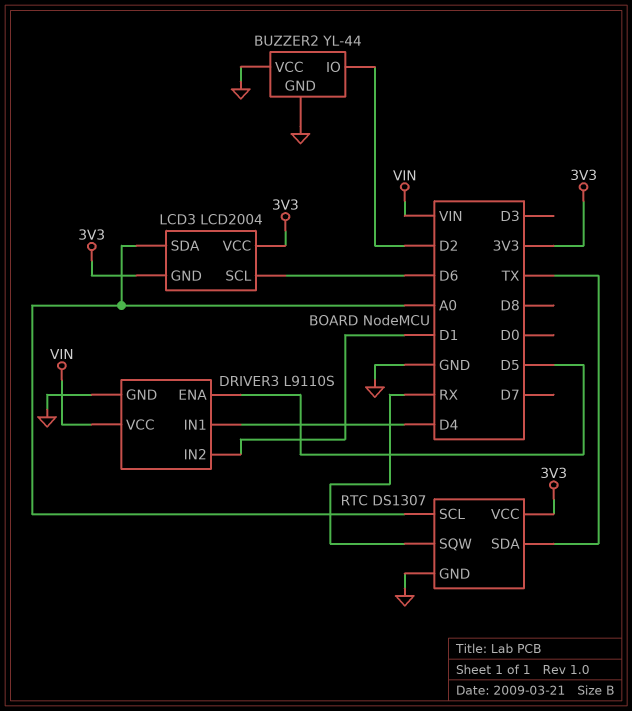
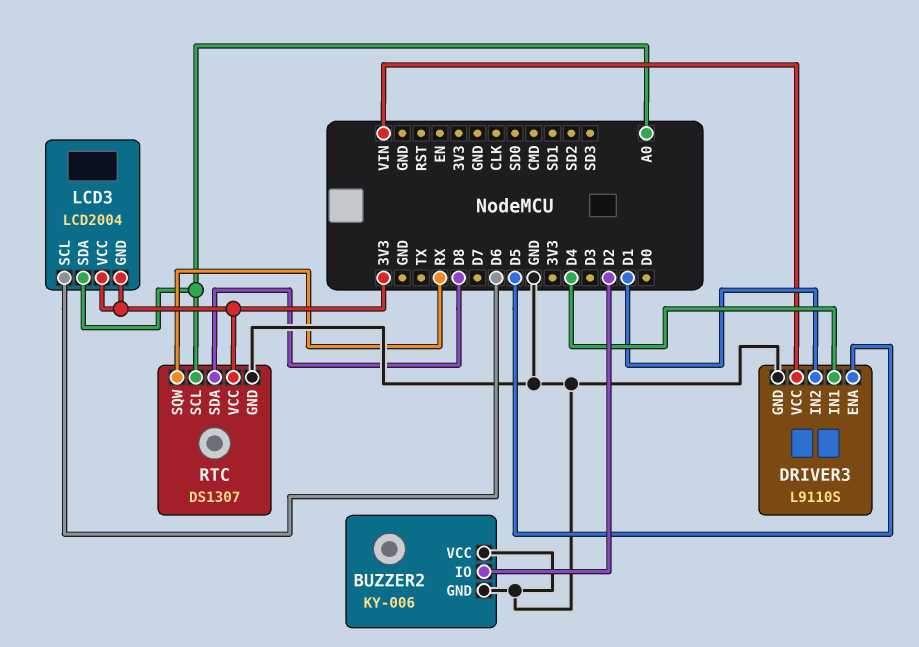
BUZZER2: YL-44 -> KY-006
RTC pin SDA: TX -> D8

